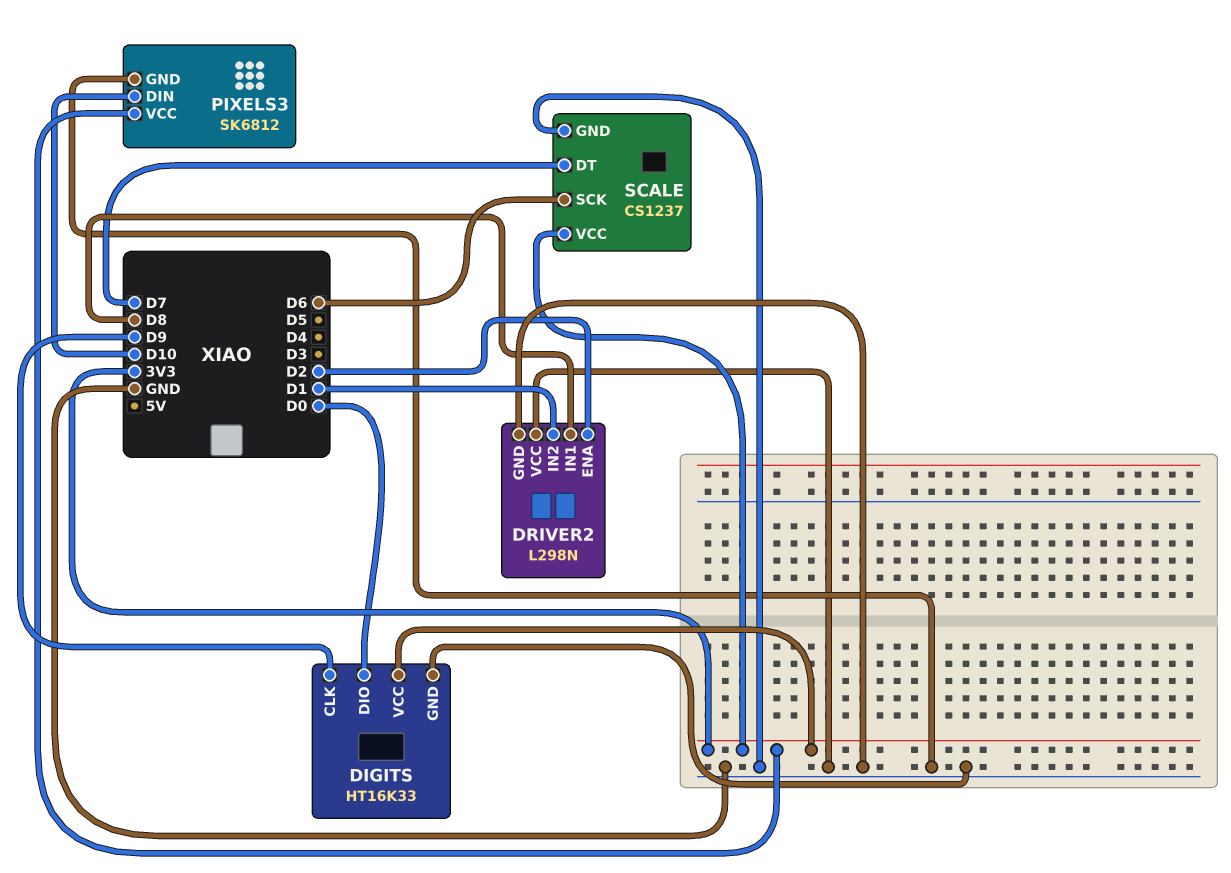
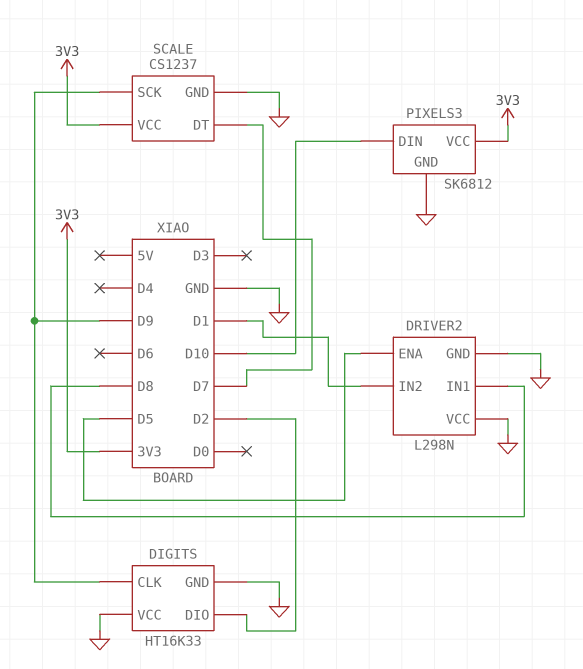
DIGITS pin DIO: D0 -> D2
DIGITS pin VCC: 3V3 -> GND
DRIVER2 pin ENA: D2 -> D5
SCALE pin SCK: D6 -> D9

